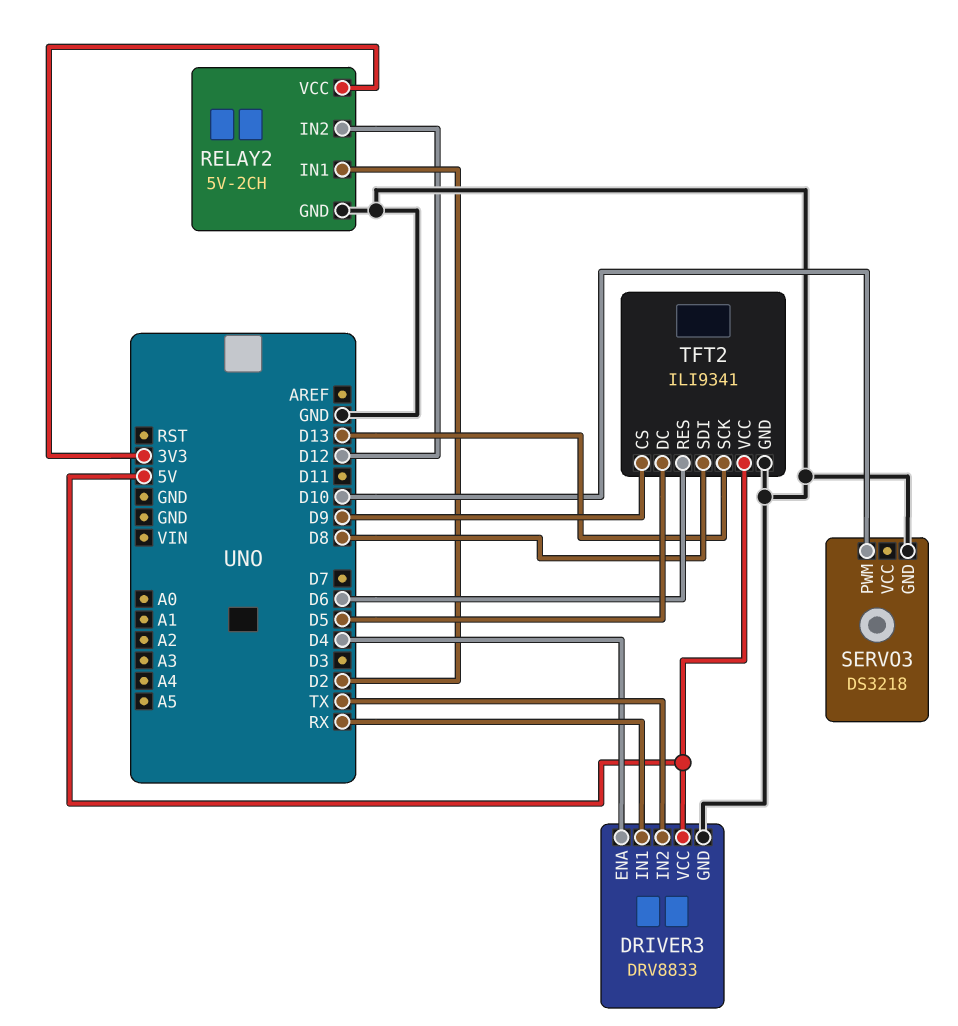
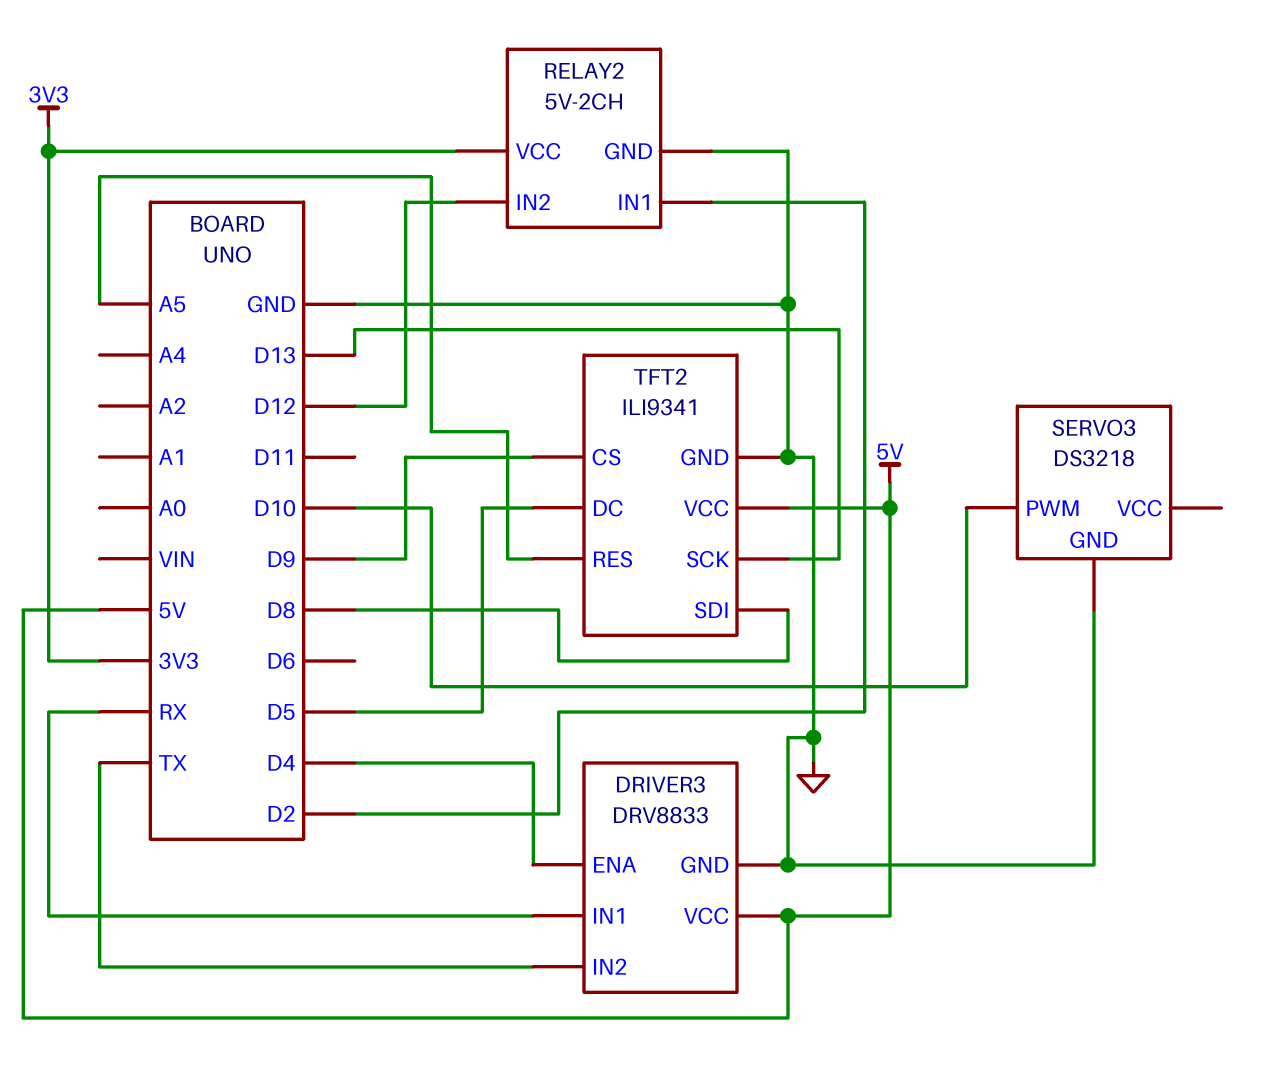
TFT2 pin RES: D6 -> A5

